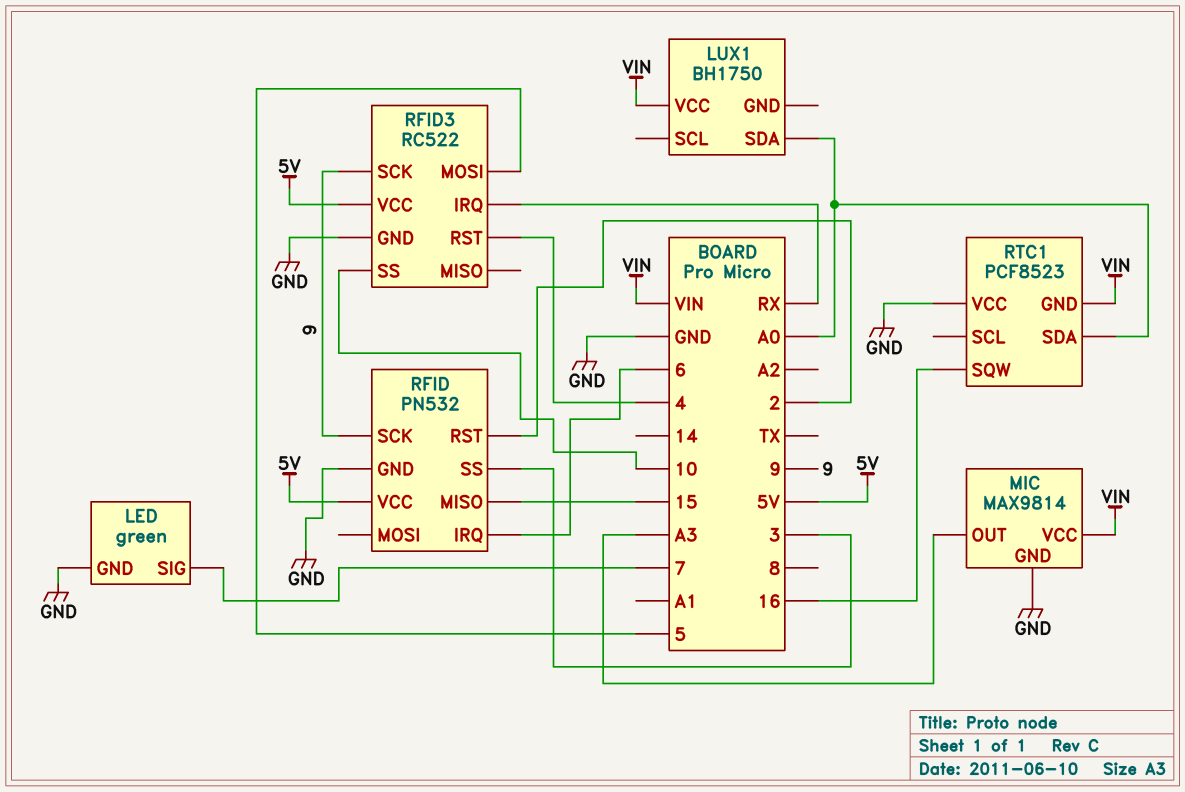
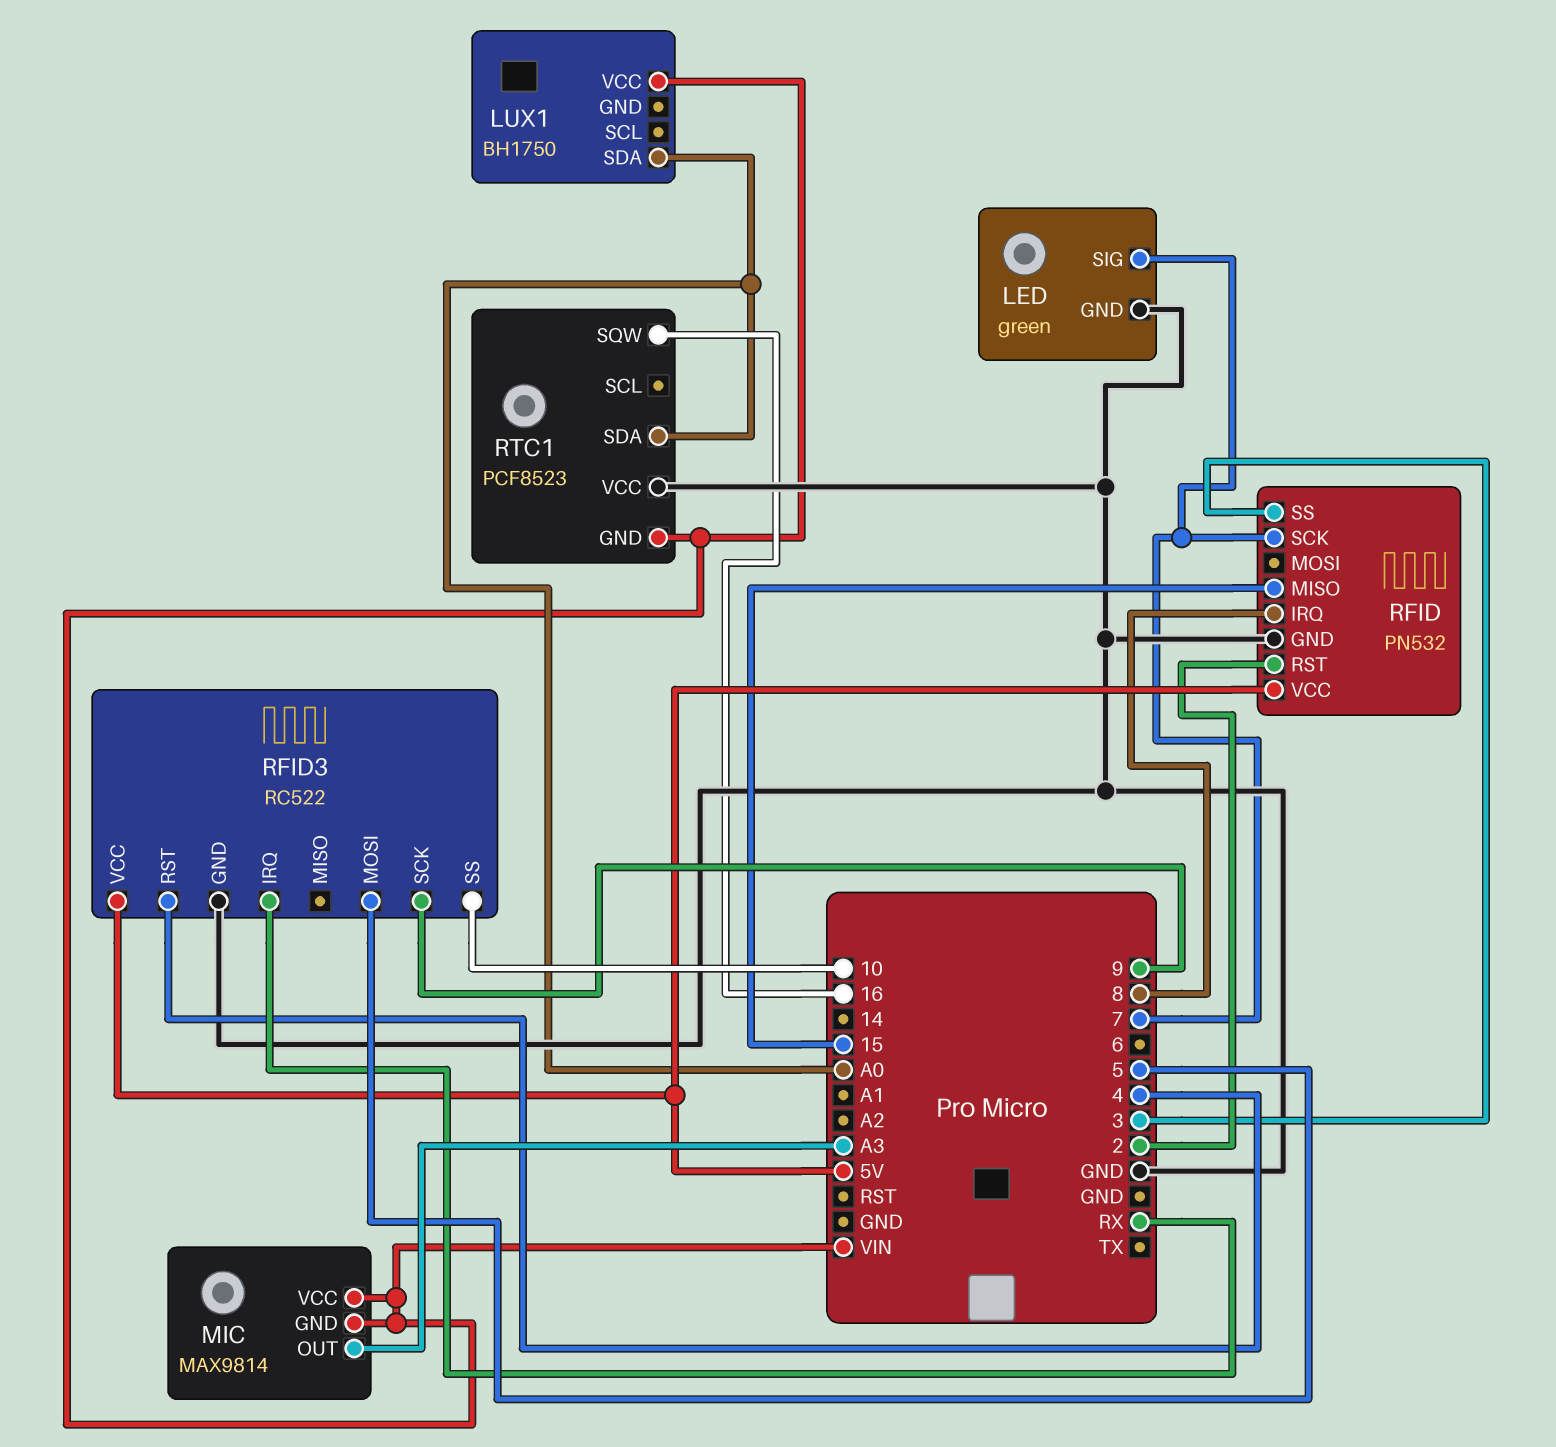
MIC pin GND: GND -> VIN
RFID pin IRQ: 6 -> 8
RFID pin SCK: 9 -> 7

